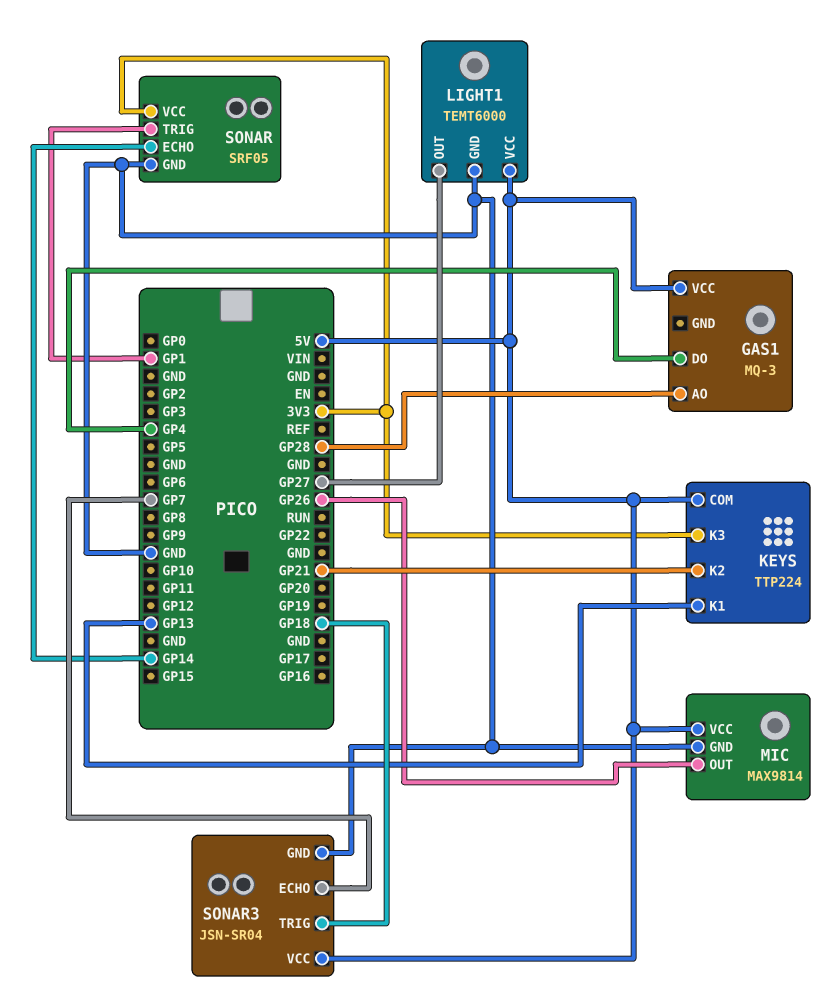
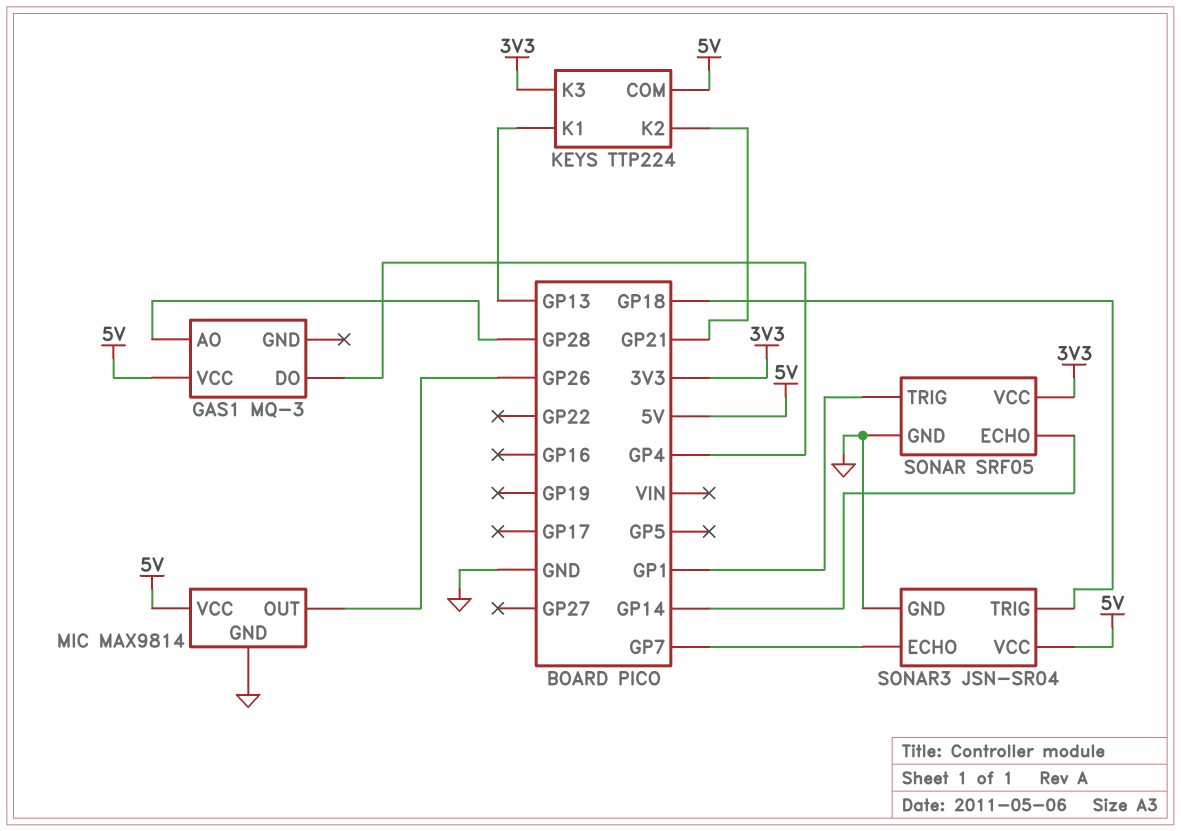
LIGHT1: TEMT6000 -> none
LIGHT1 pin GND: GND -> none
LIGHT1 pin OUT: GP27 -> none
LIGHT1 pin VCC: 5V -> none

